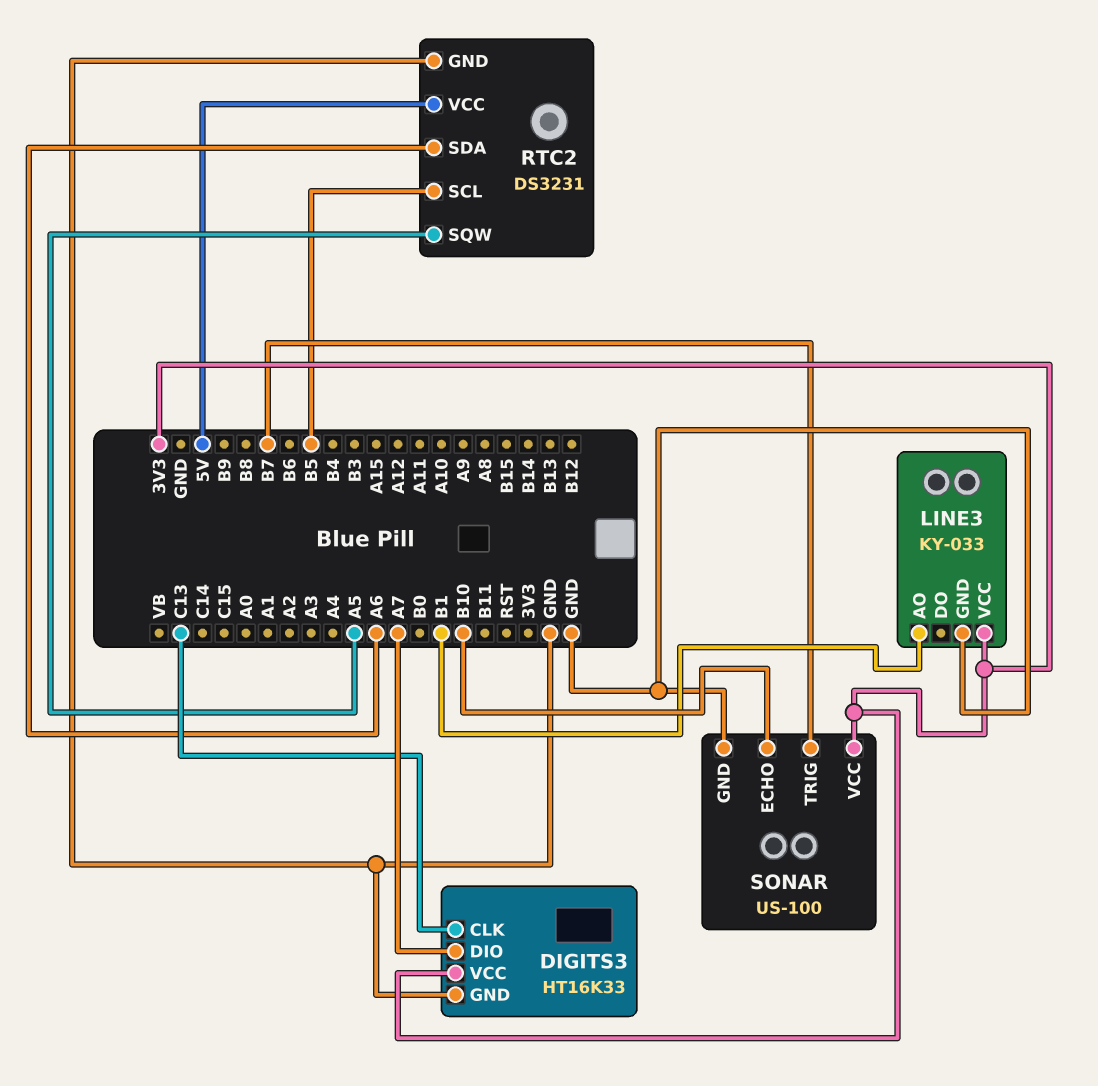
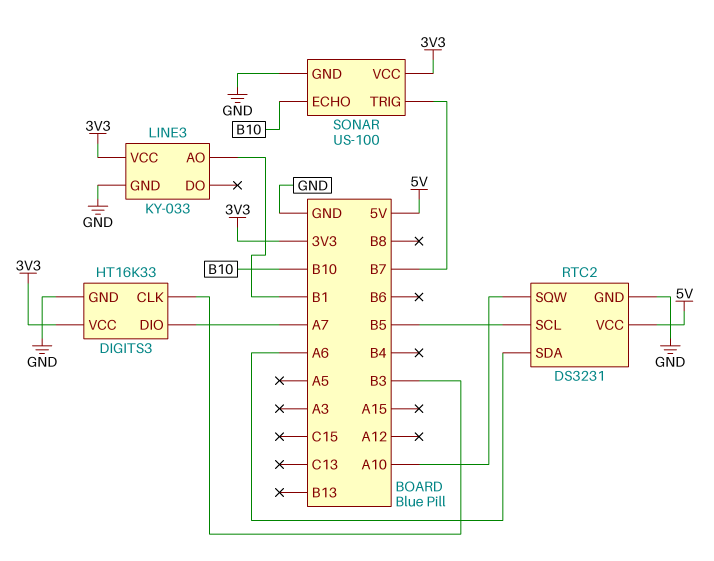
DIGITS3 pin CLK: C13 -> B3
RTC2 pin SQW: A5 -> A10

